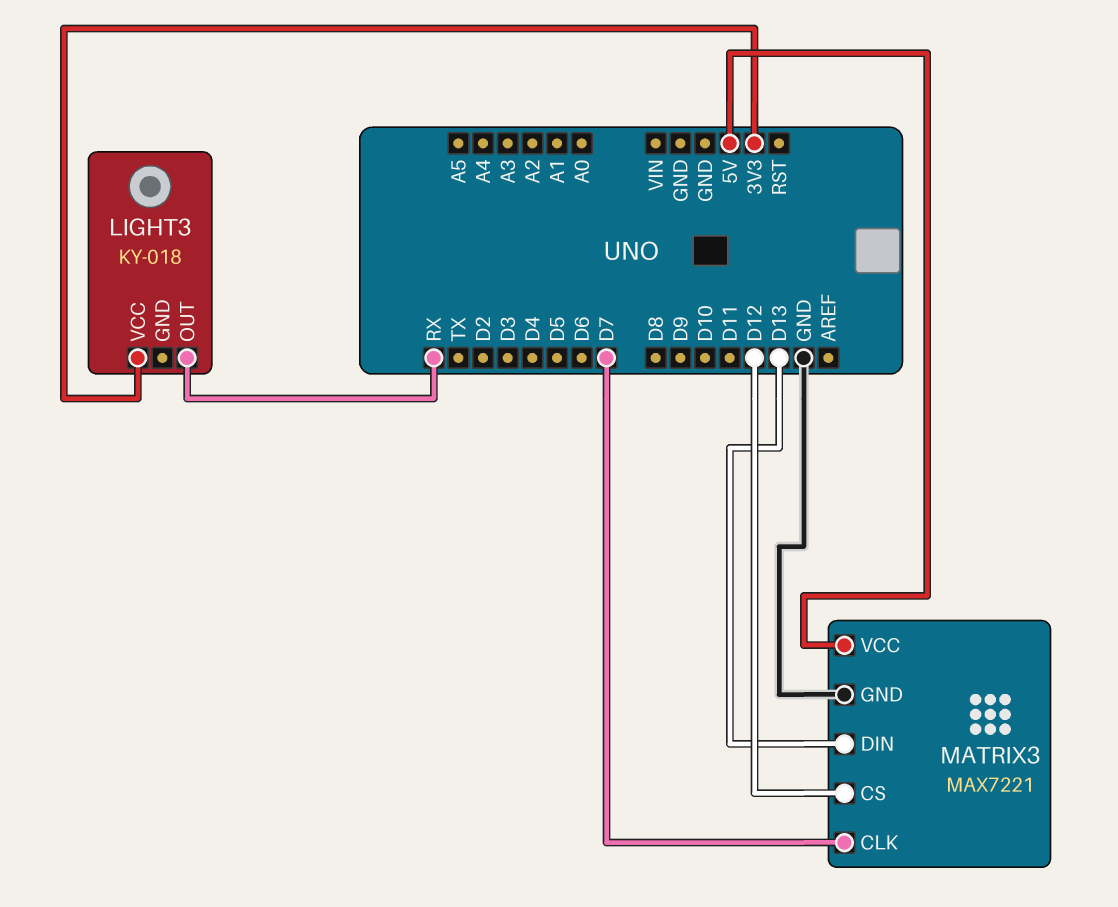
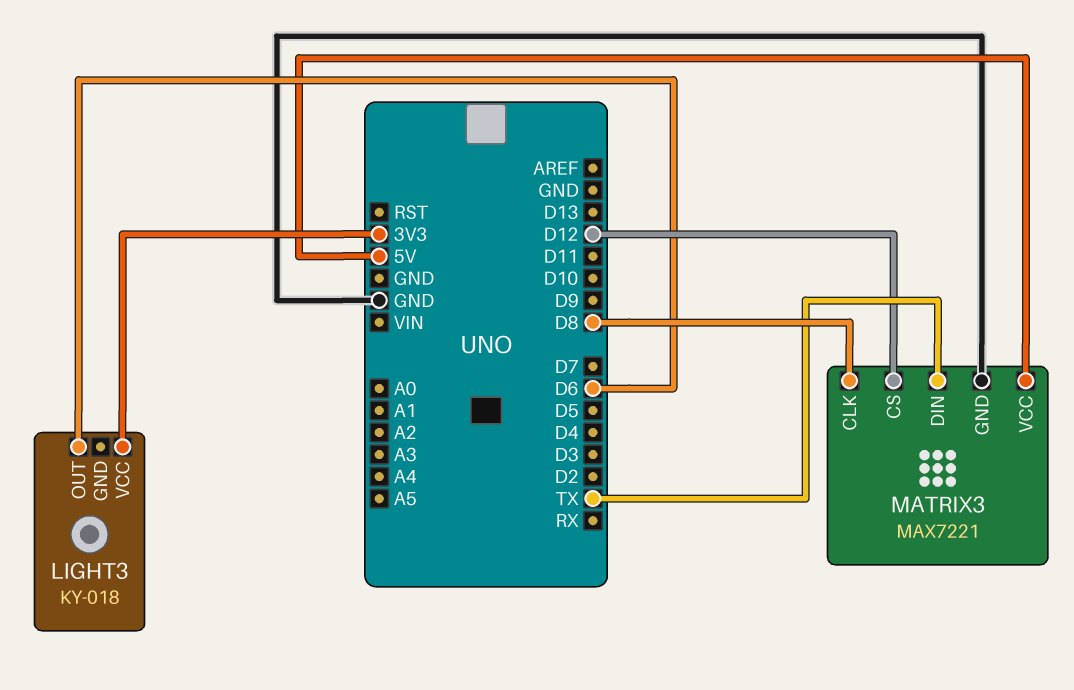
LIGHT3 pin OUT: RX -> D6
MATRIX3 pin CLK: D7 -> D8
MATRIX3 pin DIN: D13 -> TX

